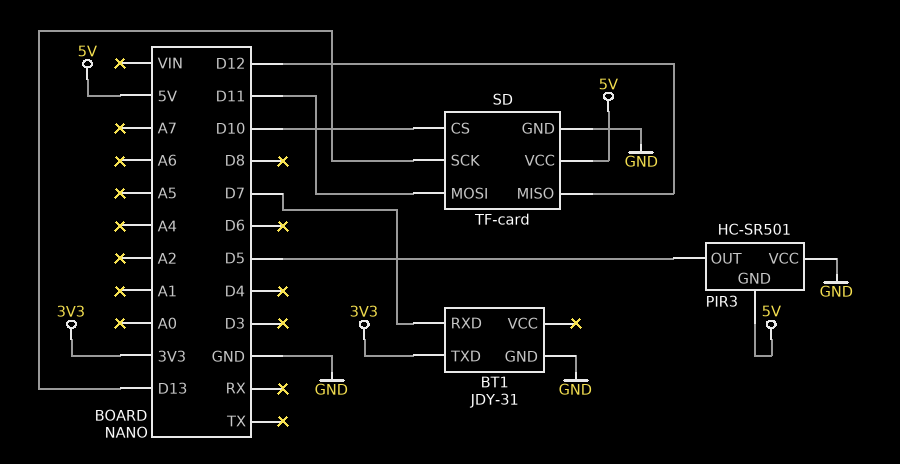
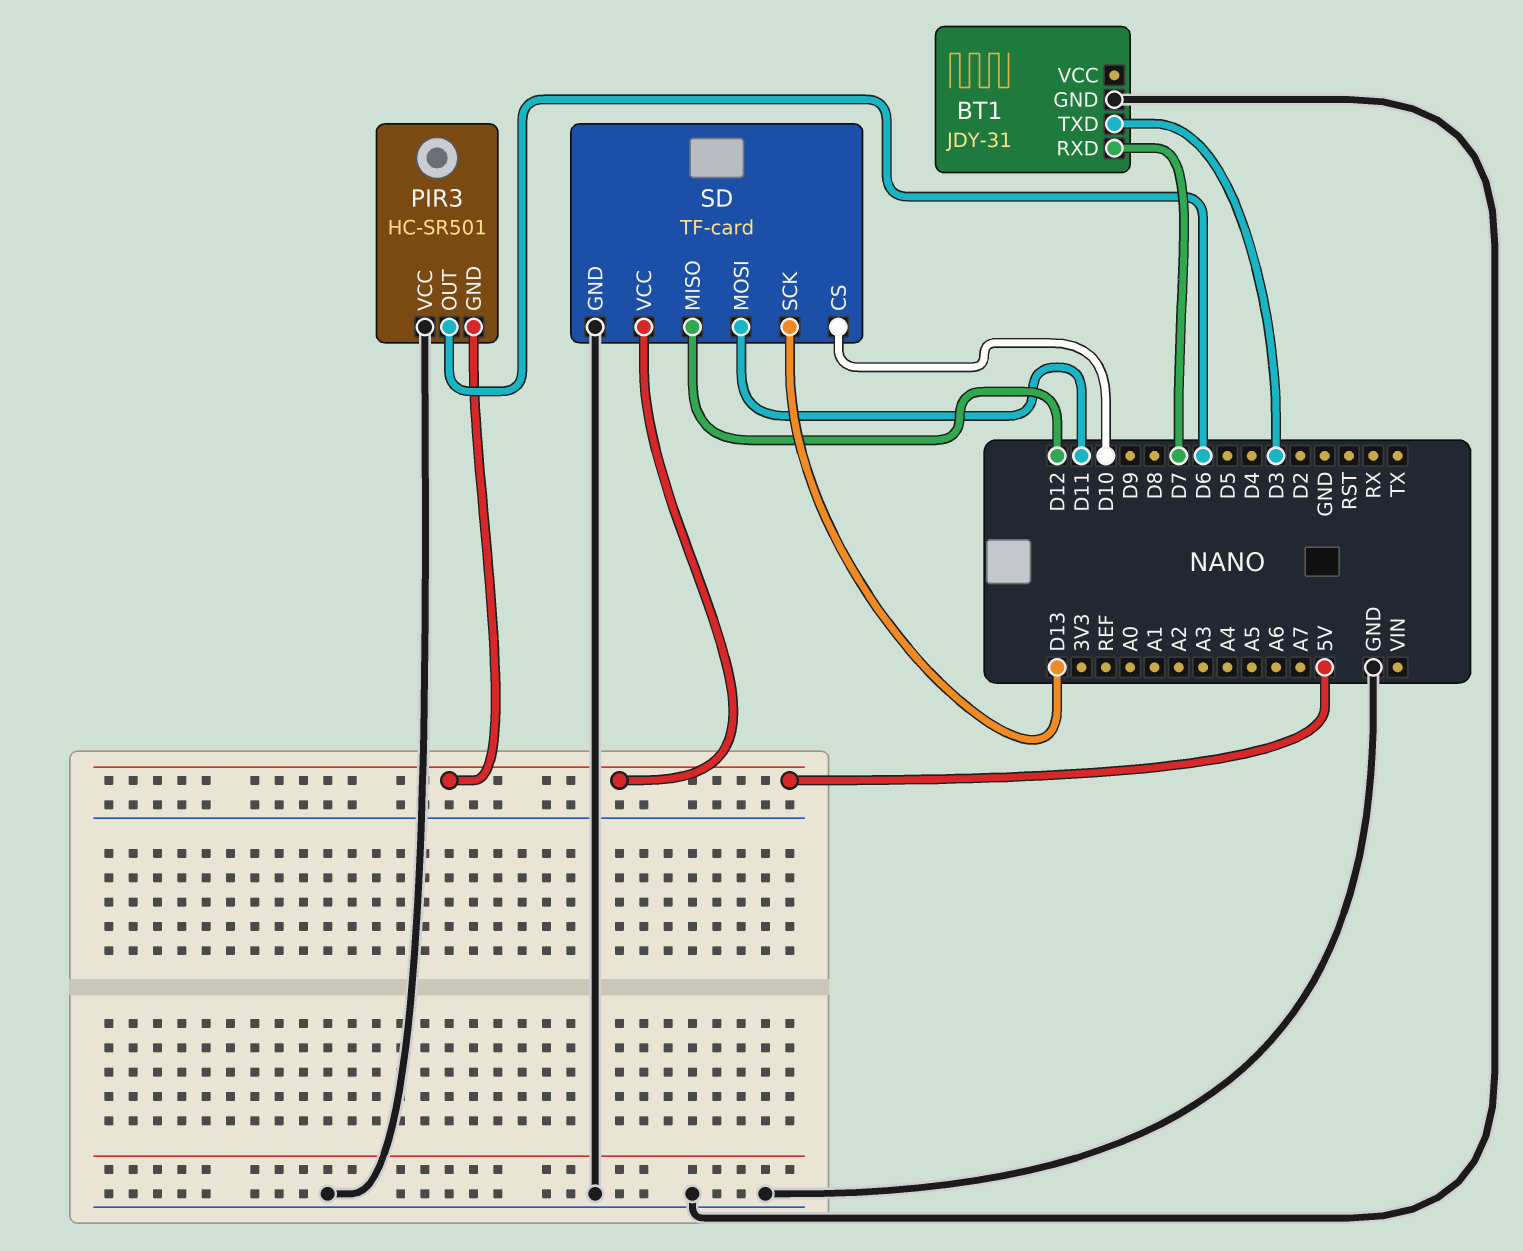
BT1 pin TXD: 3V3 -> D3
PIR3 pin OUT: D5 -> D6

